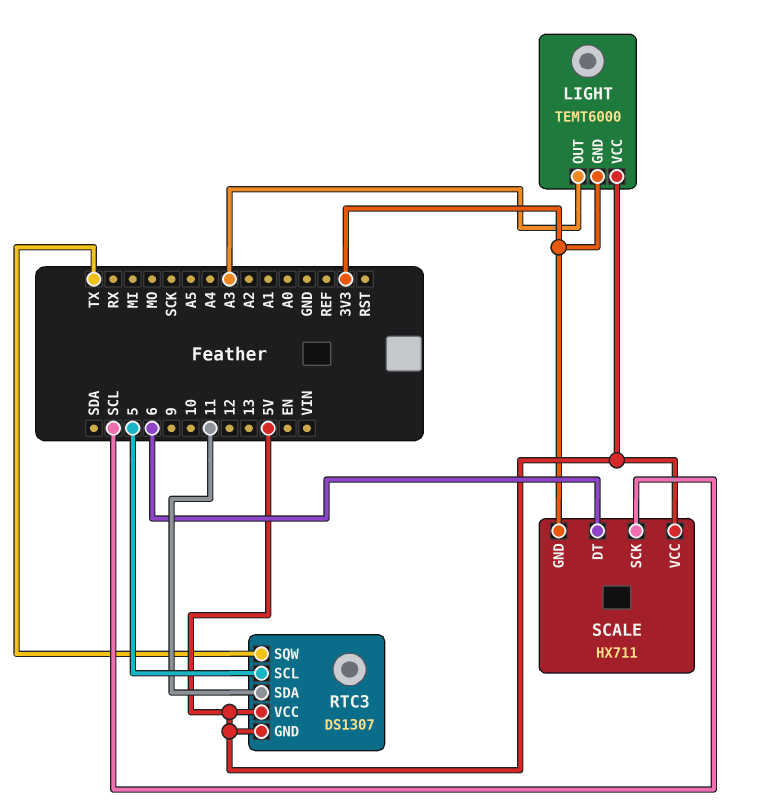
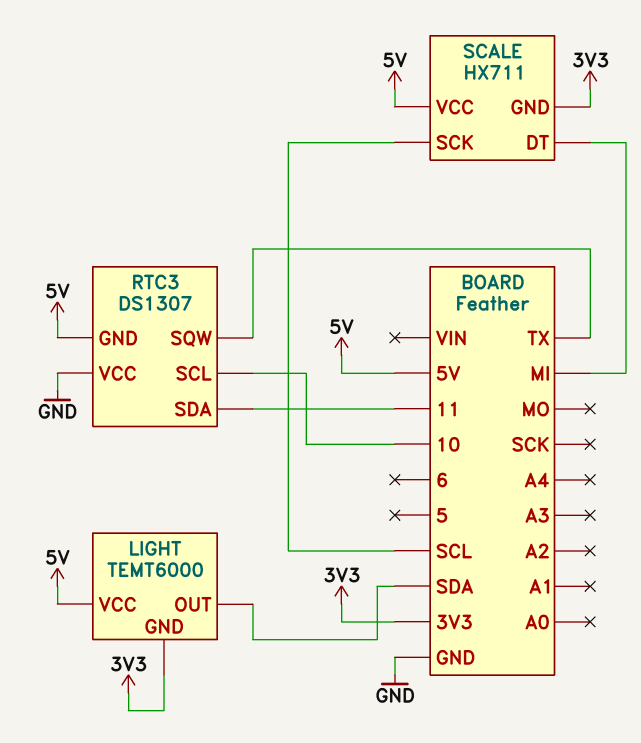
LIGHT pin OUT: A3 -> SDA
RTC3 pin SCL: 5 -> 10
RTC3 pin VCC: 5V -> GND
SCALE pin DT: 6 -> MI

